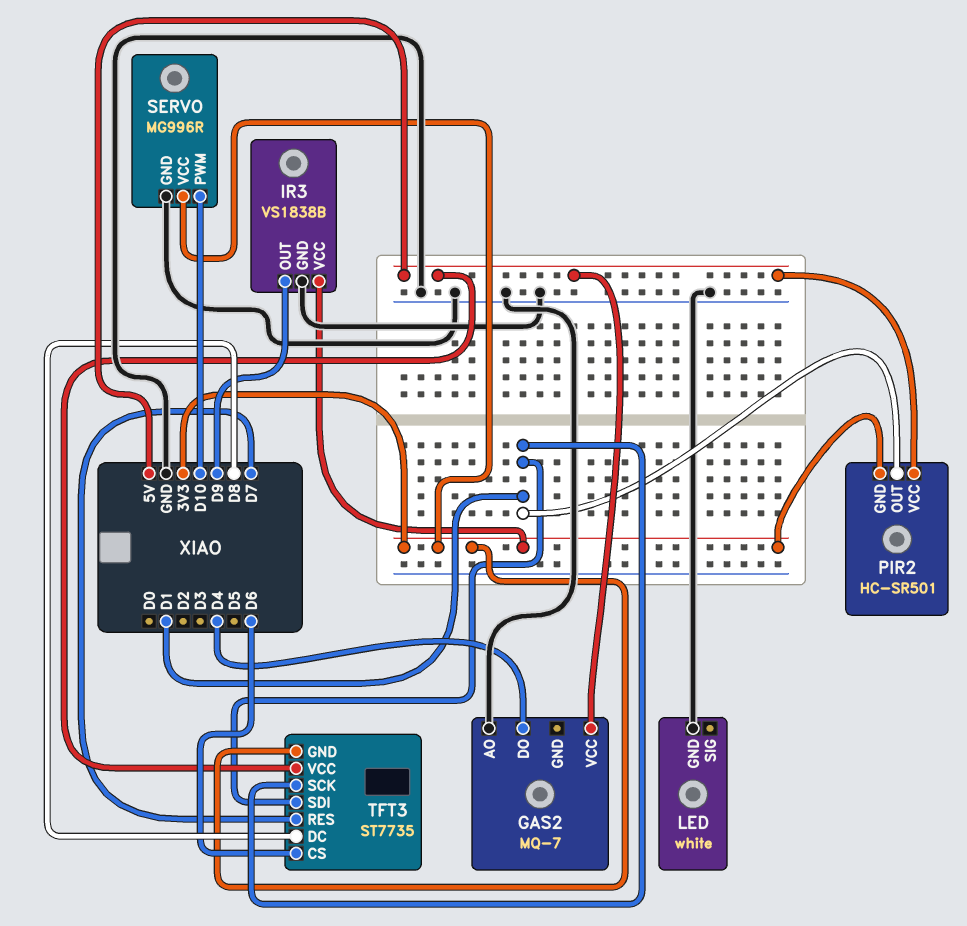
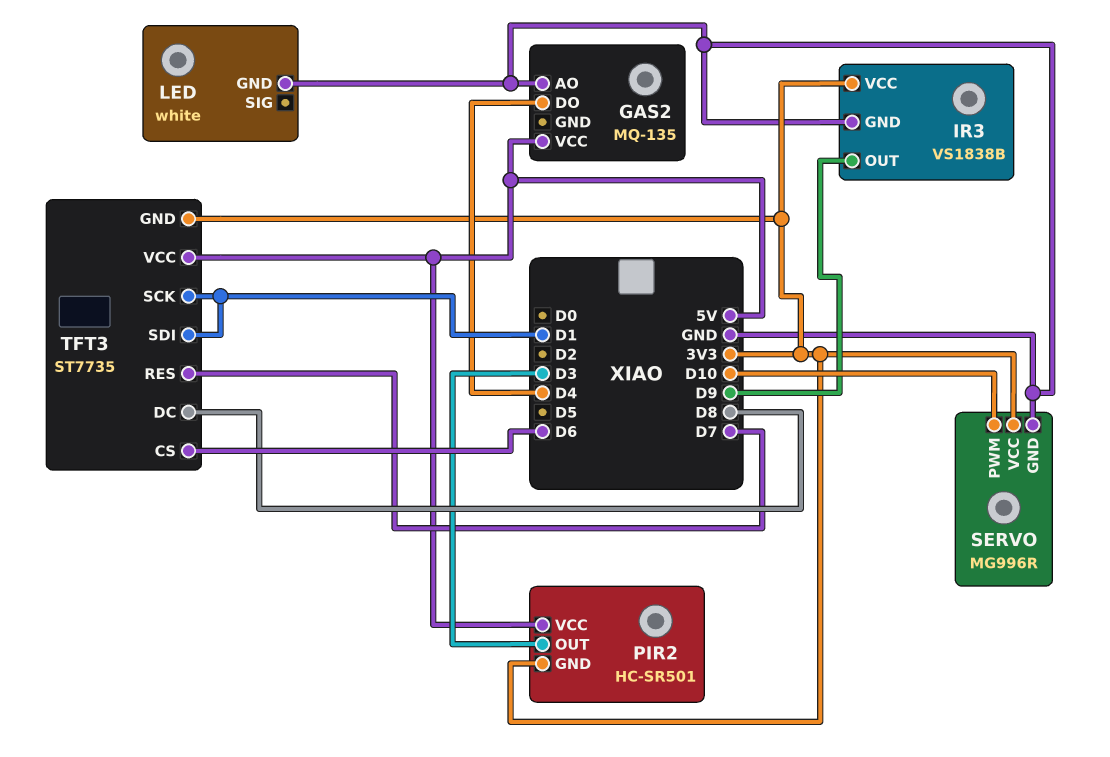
GAS2: MQ-7 -> MQ-135
PIR2 pin OUT: D1 -> D3

